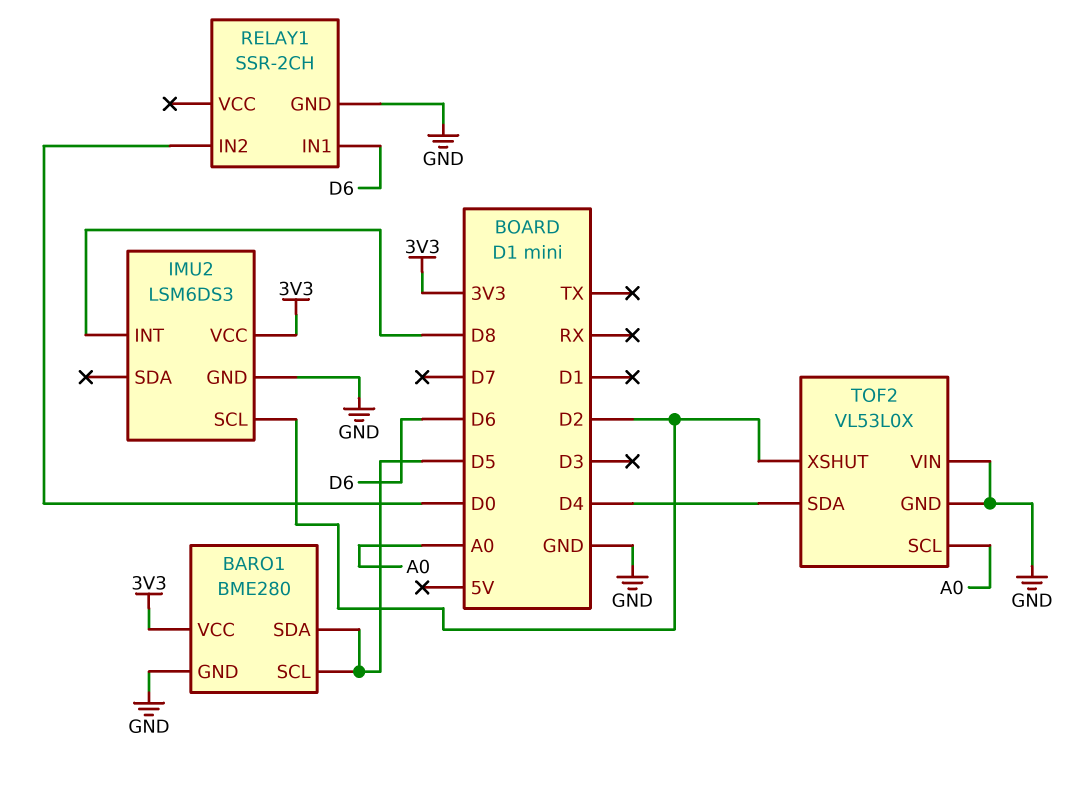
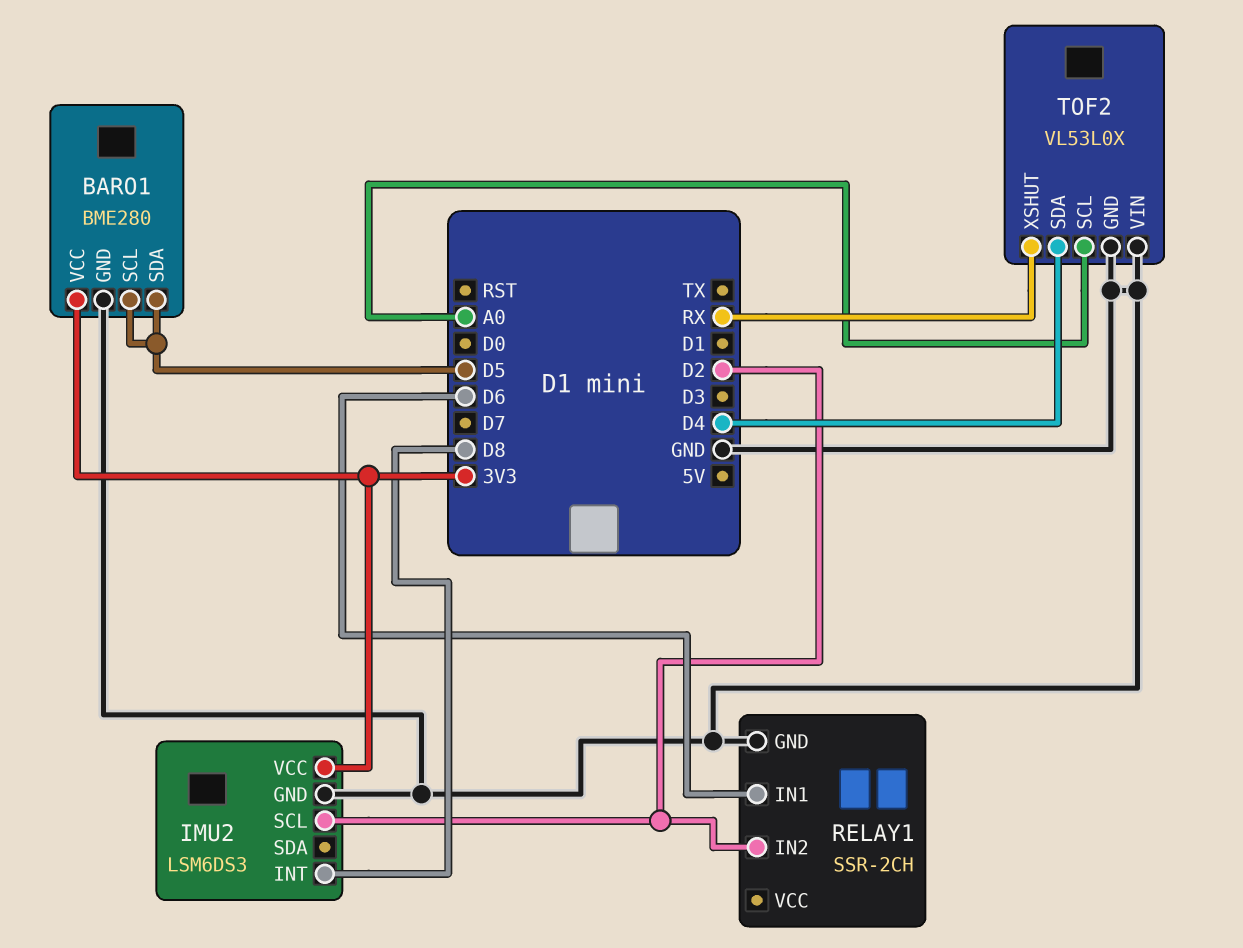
RELAY1 pin IN2: D0 -> D2
TOF2 pin XSHUT: D2 -> RX

